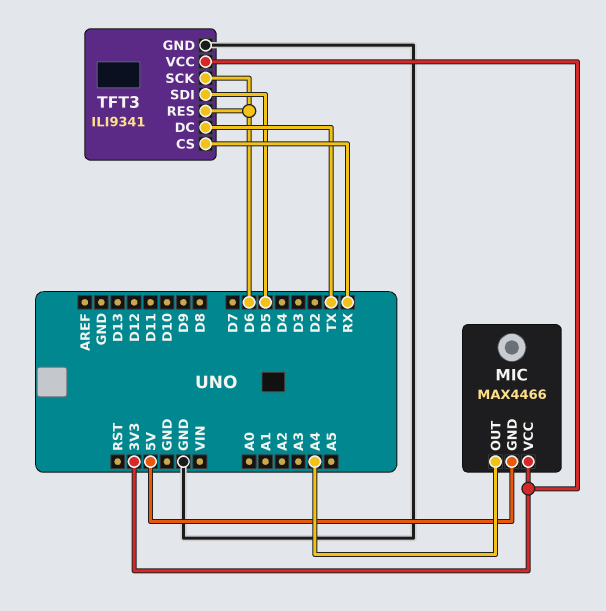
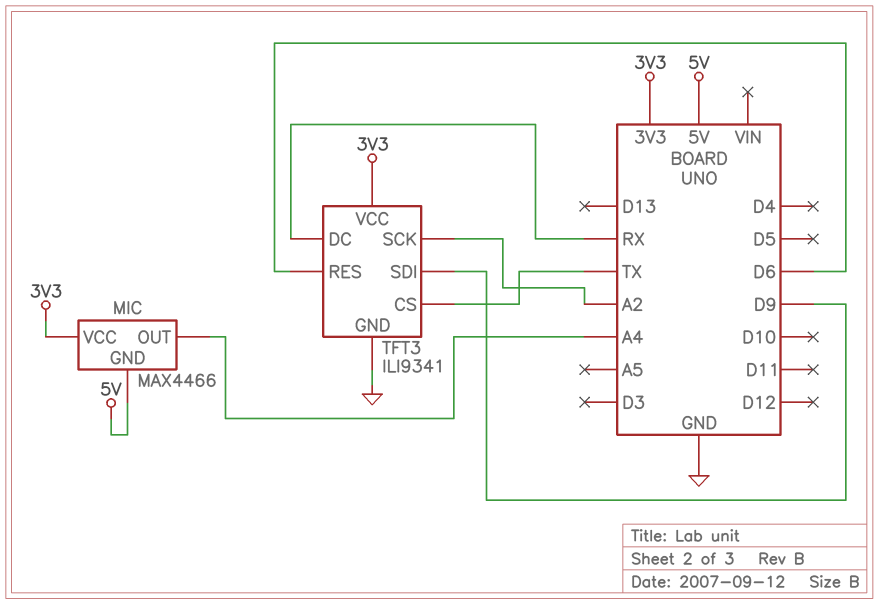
TFT3 pin CS: RX -> TX
TFT3 pin DC: TX -> RX
TFT3 pin SCK: D6 -> A2
TFT3 pin SDI: D5 -> D9

